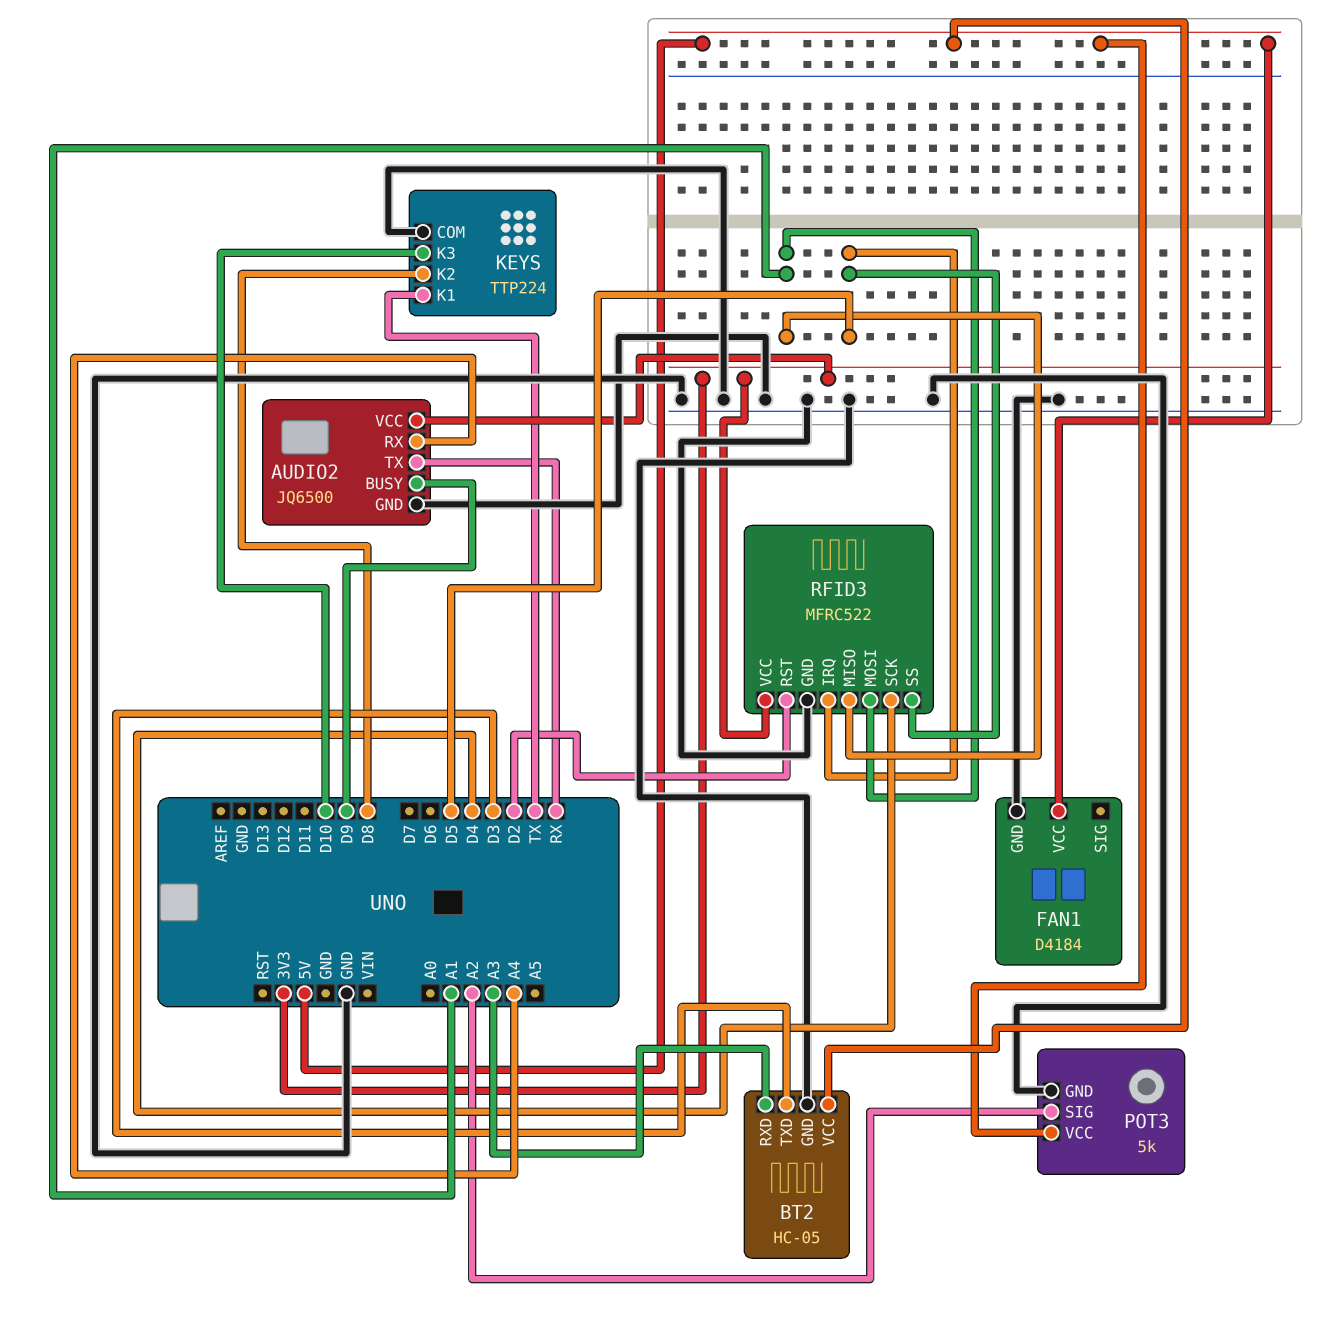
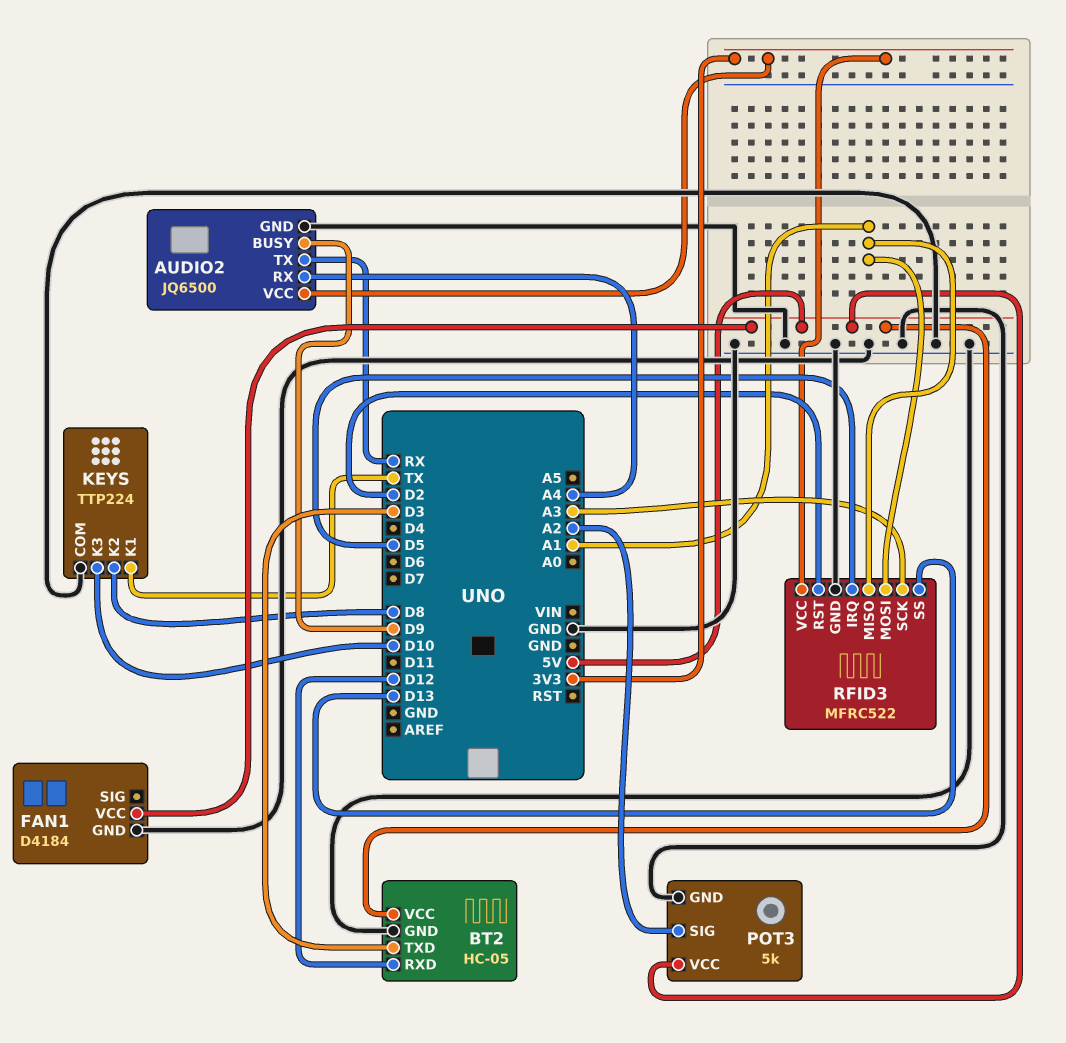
BT2 pin RXD: A3 -> D12
RFID3 pin SCK: D4 -> A3
RFID3 pin SS: D5 -> D13

